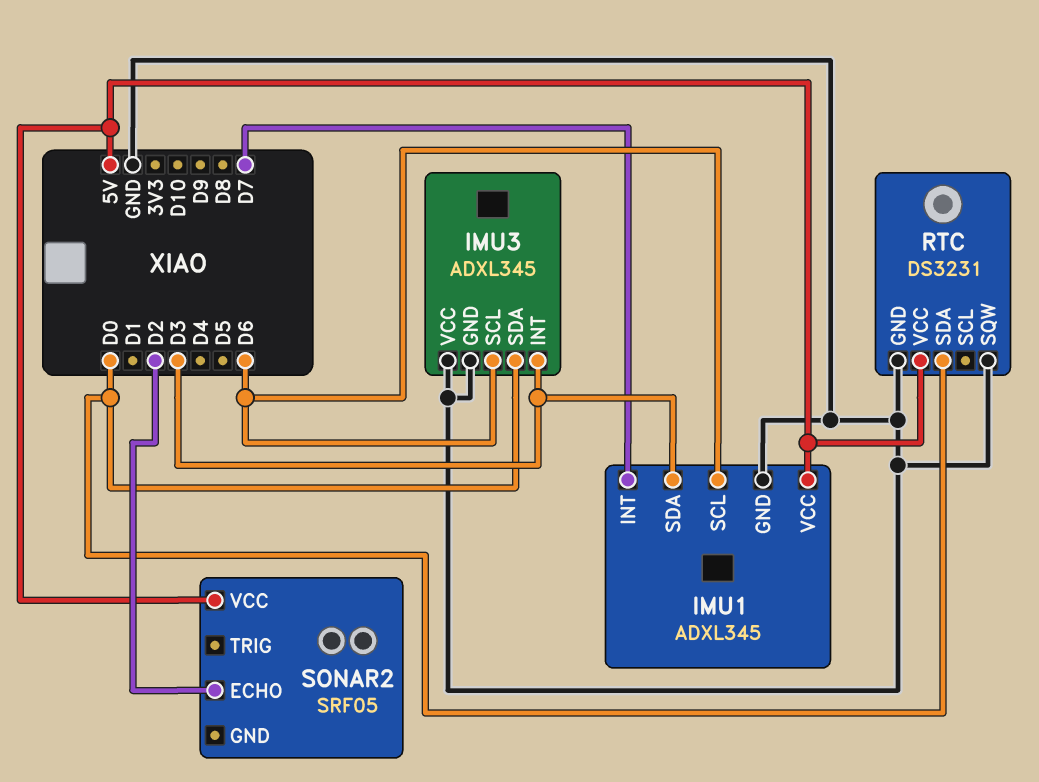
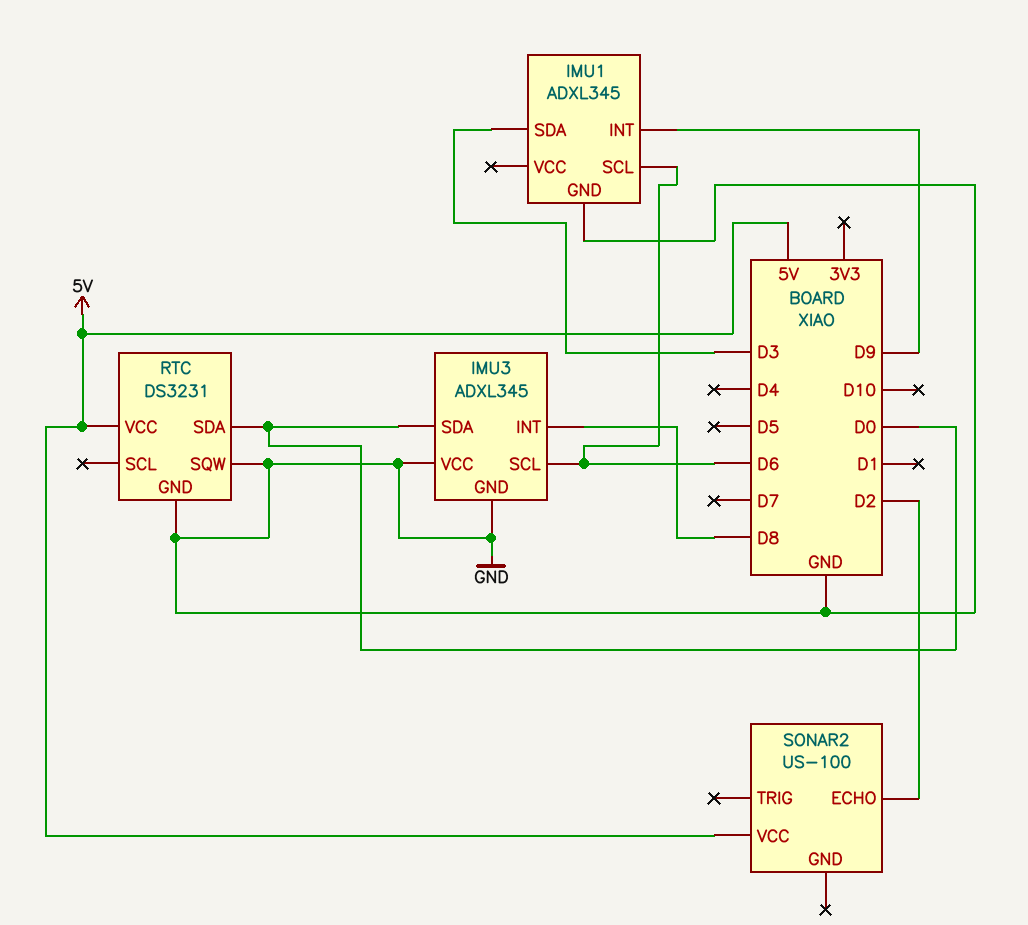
IMU1 pin INT: D7 -> D9
IMU1 pin VCC: 5V -> none
IMU3 pin INT: D3 -> D8
SONAR2: SRF05 -> US-100

